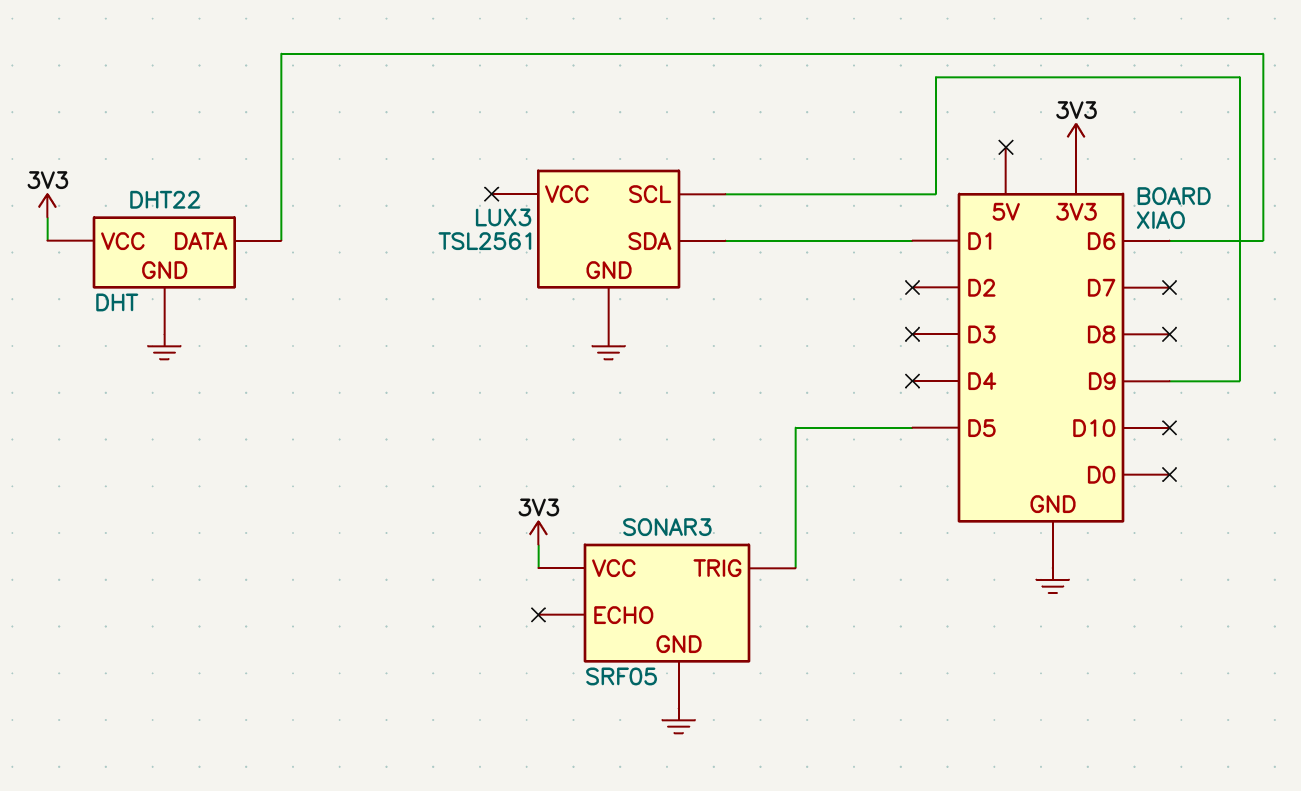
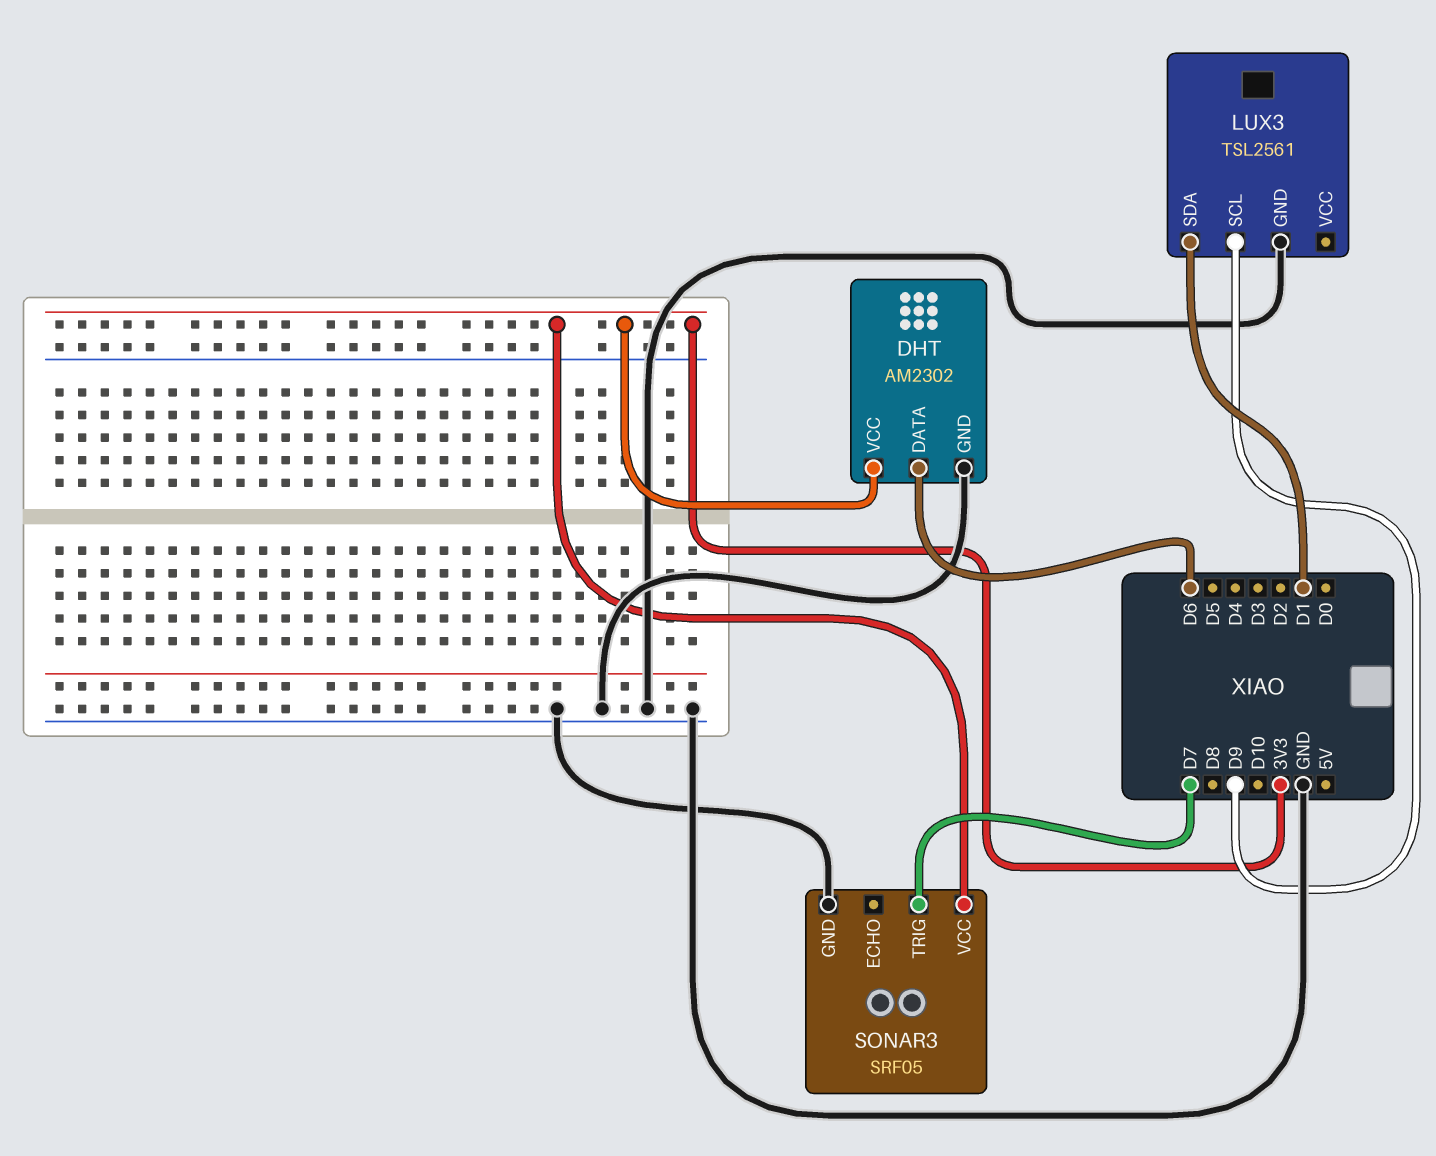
DHT: DHT22 -> AM2302
SONAR3 pin TRIG: D5 -> D7

